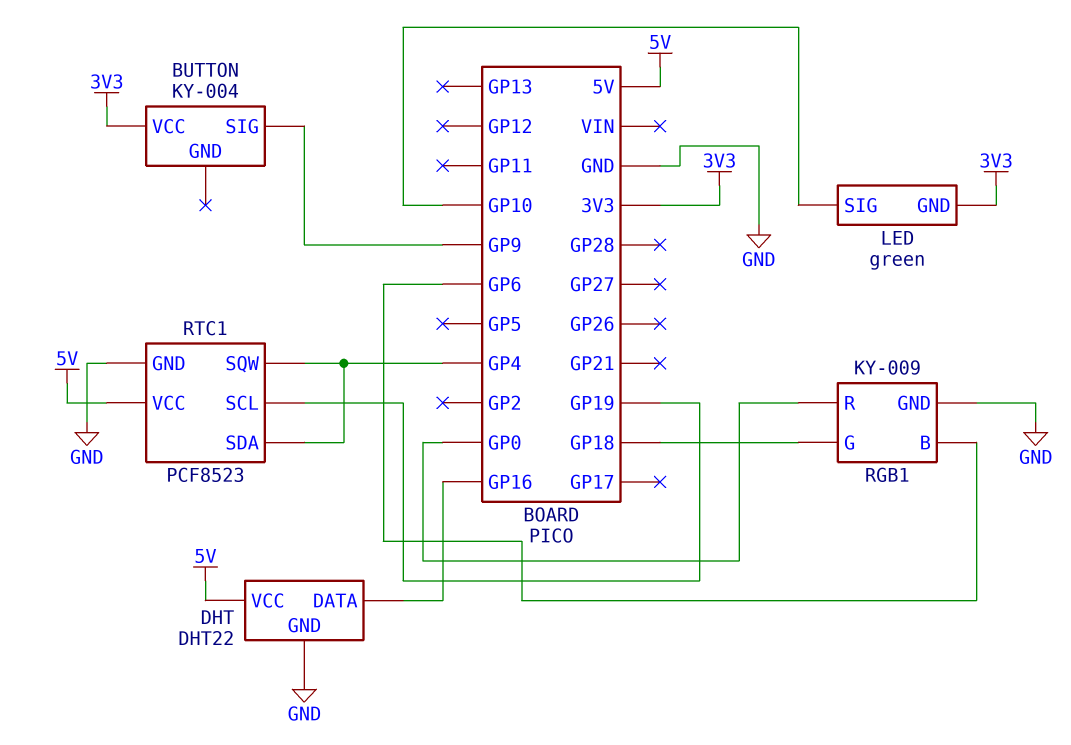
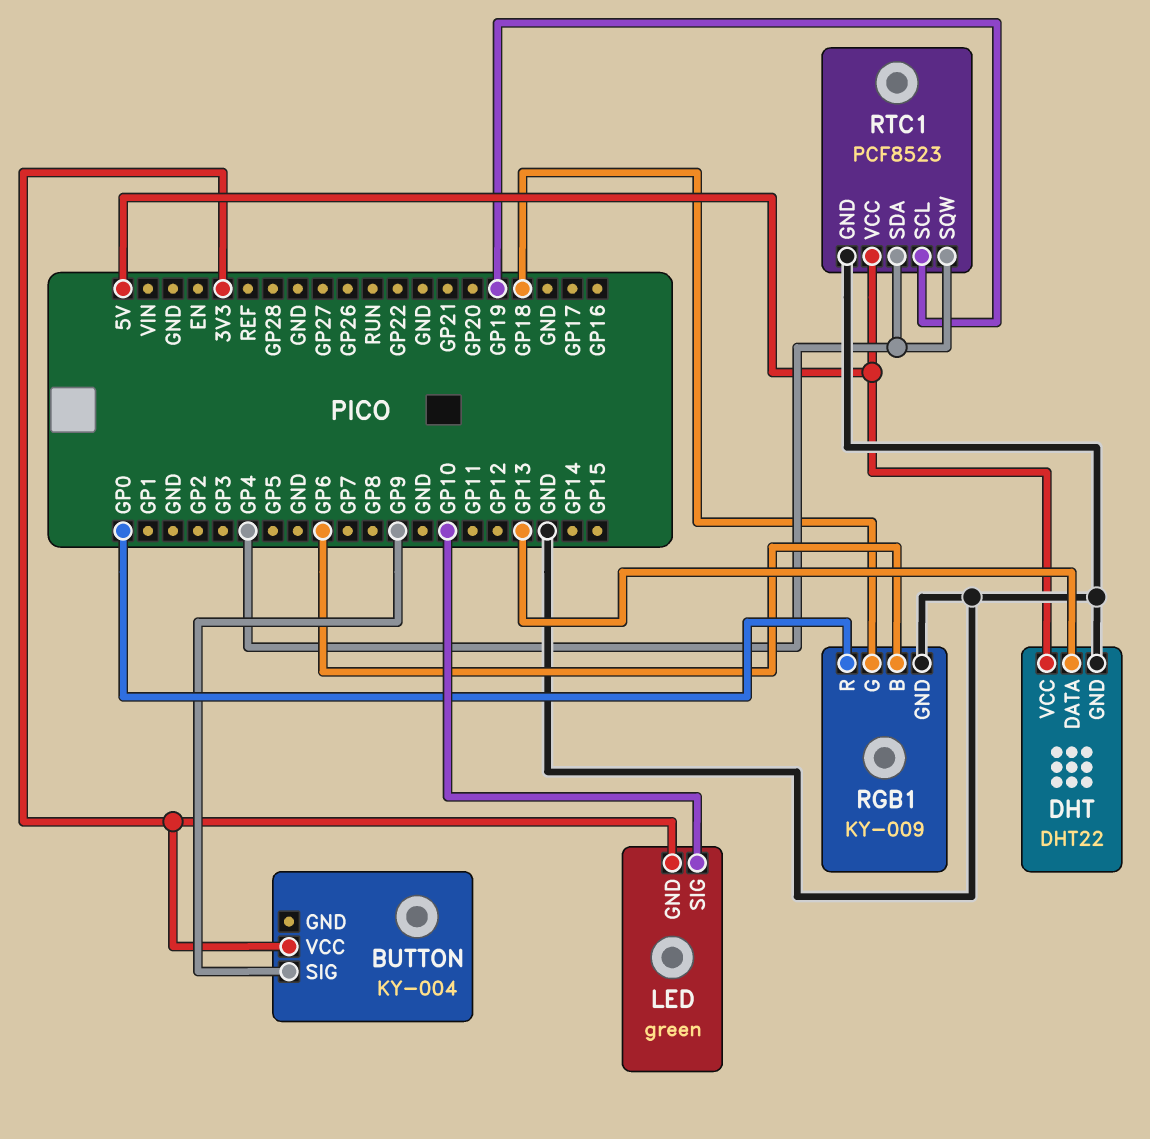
DHT pin DATA: GP16 -> GP13

